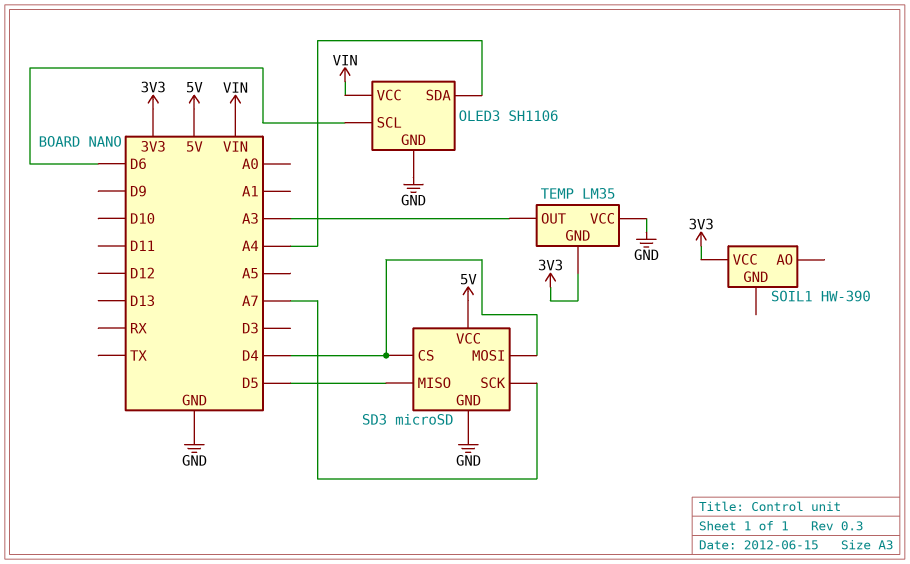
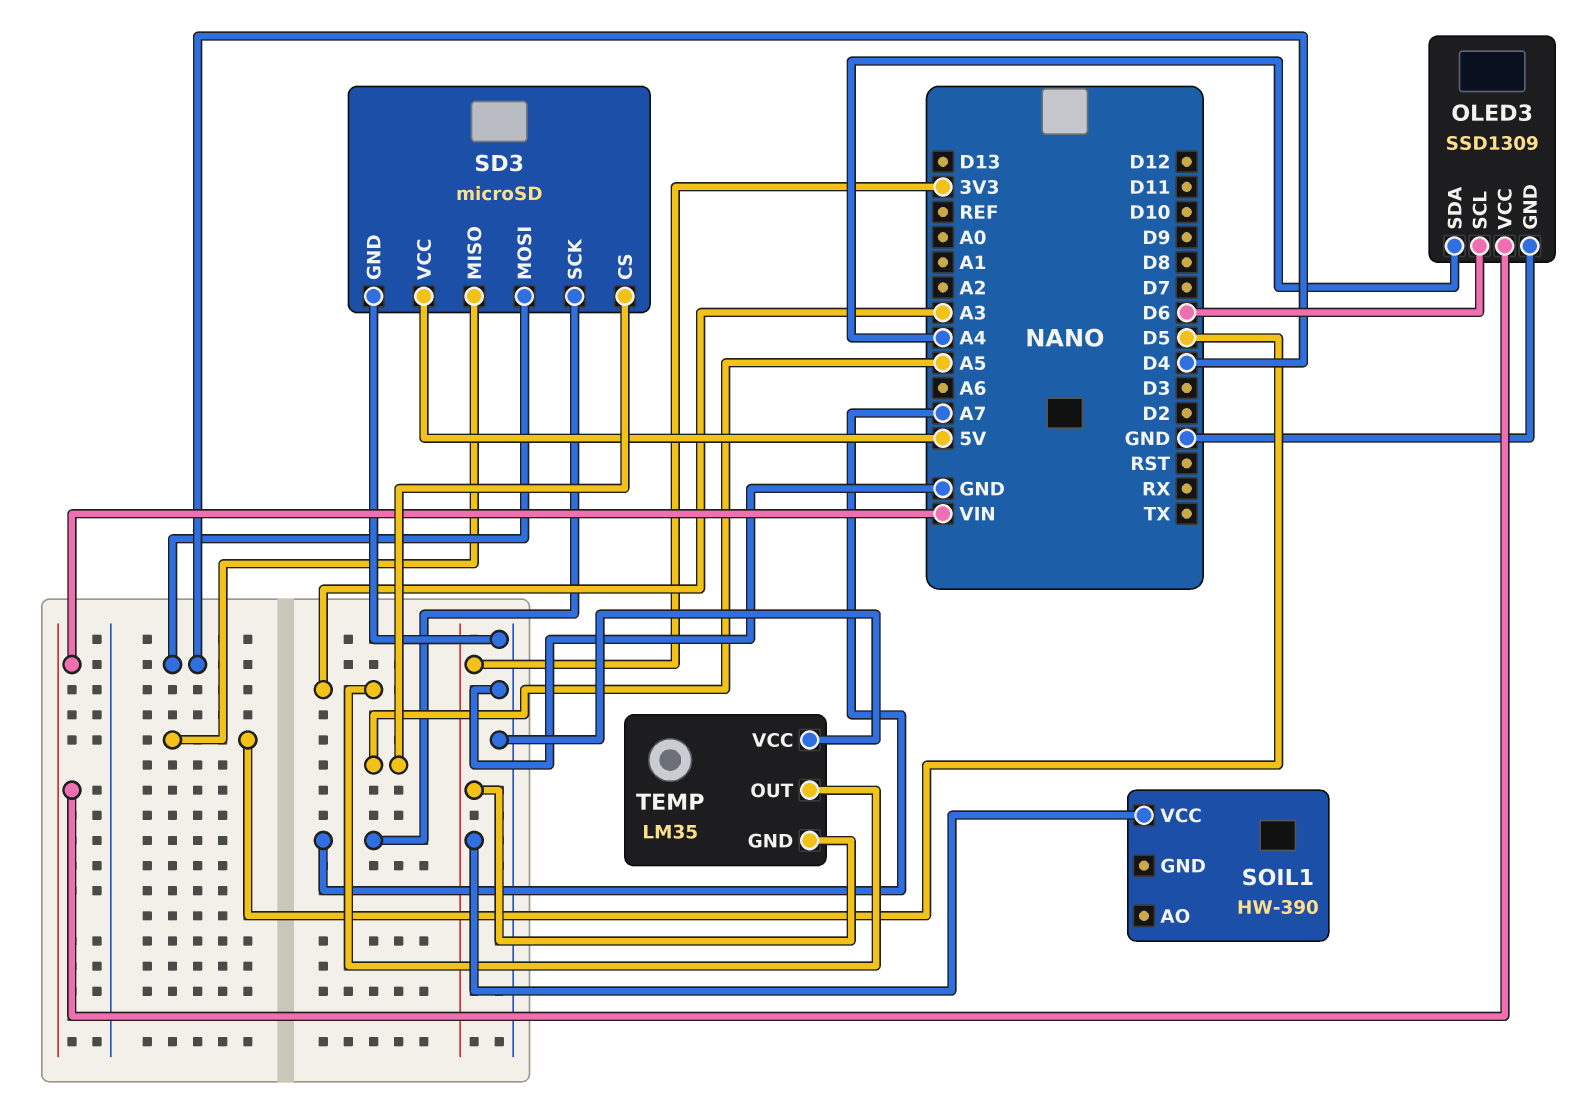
OLED3: SH1106 -> SSD1309
SD3 pin CS: D4 -> A5

